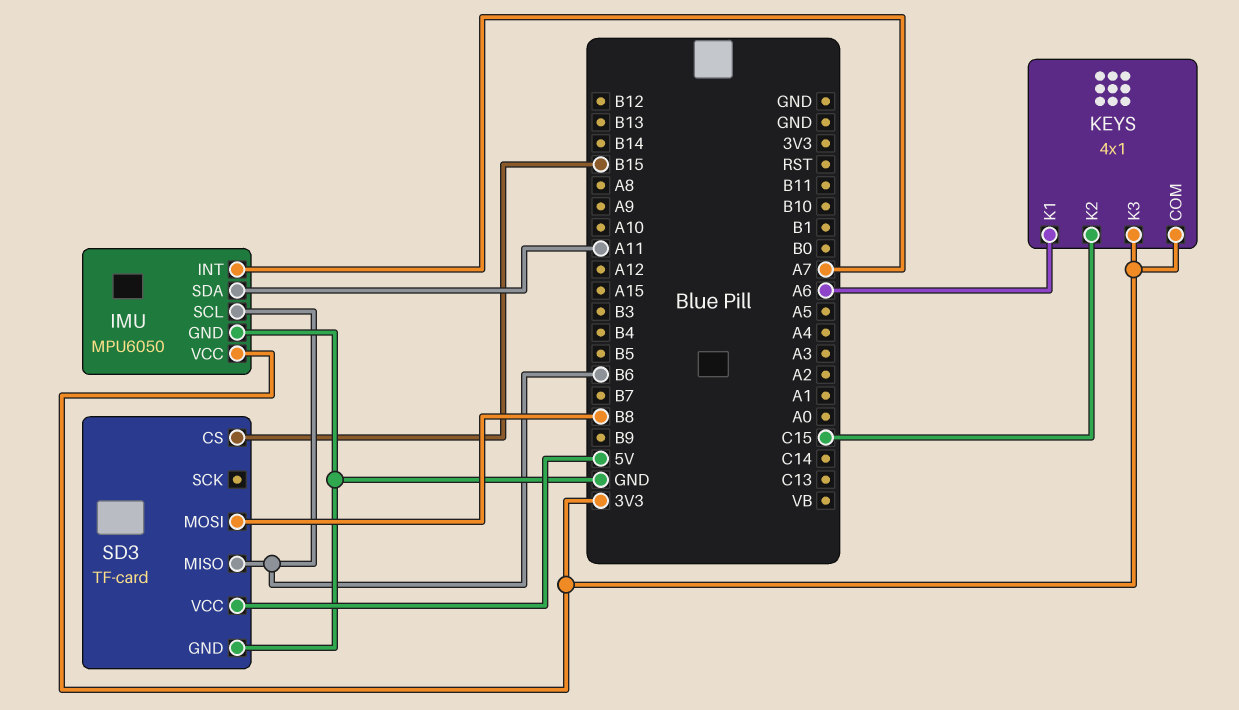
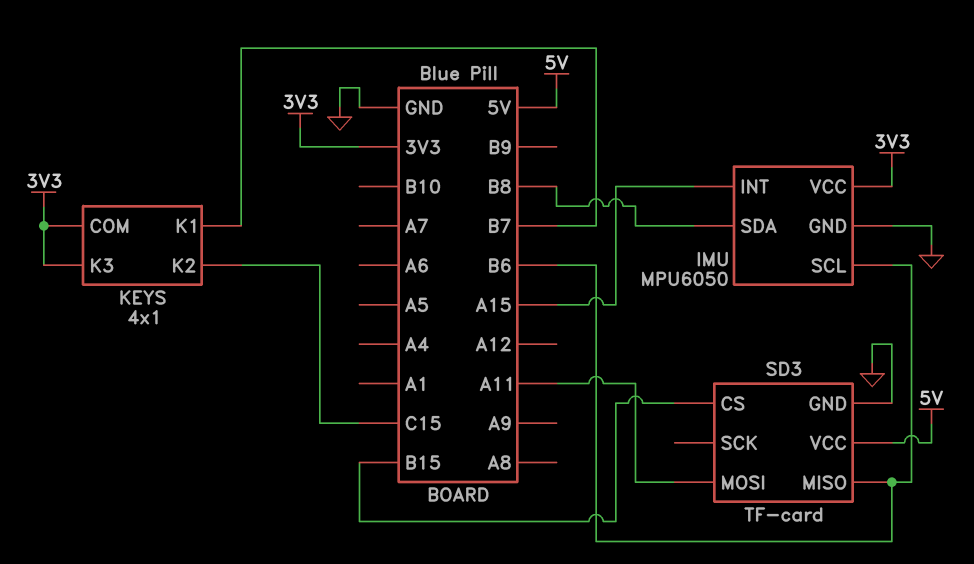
IMU pin INT: A7 -> A15
IMU pin SDA: A11 -> B8
KEYS pin K1: A6 -> B7
SD3 pin MOSI: B8 -> A11

